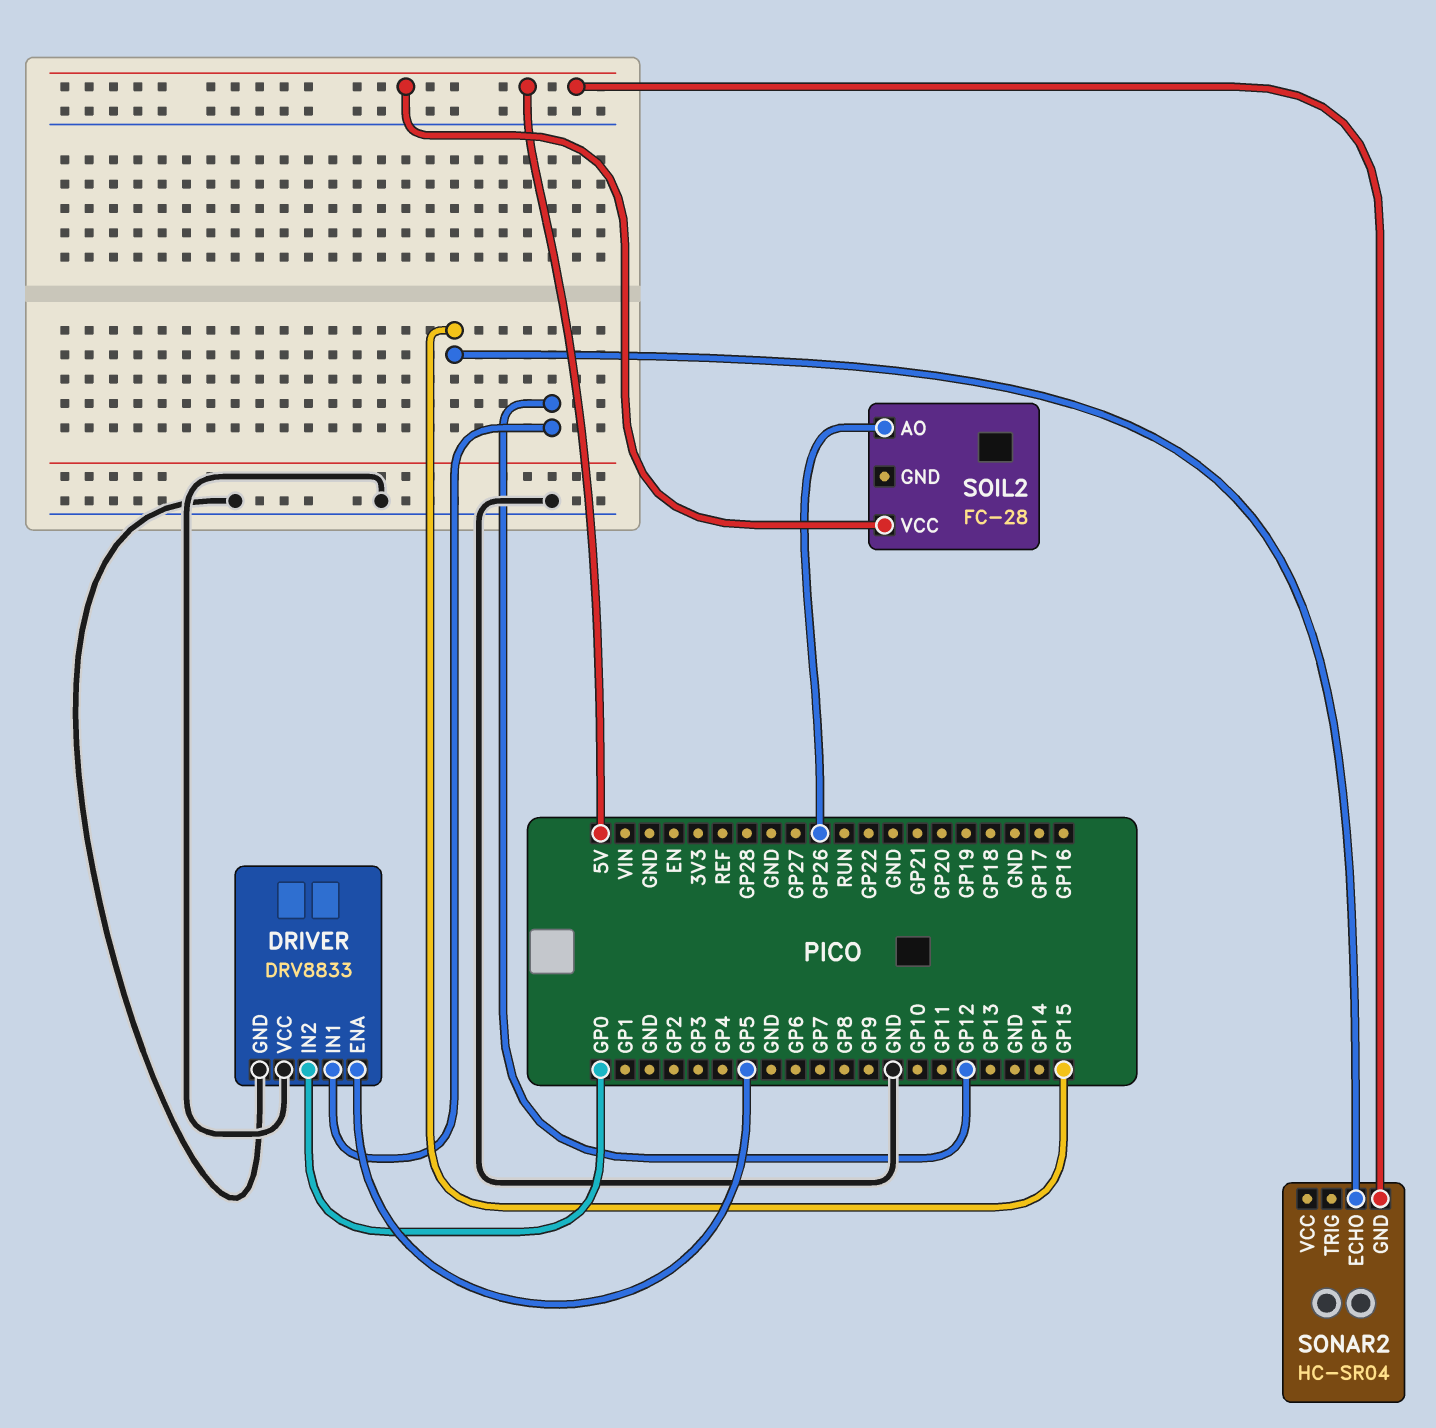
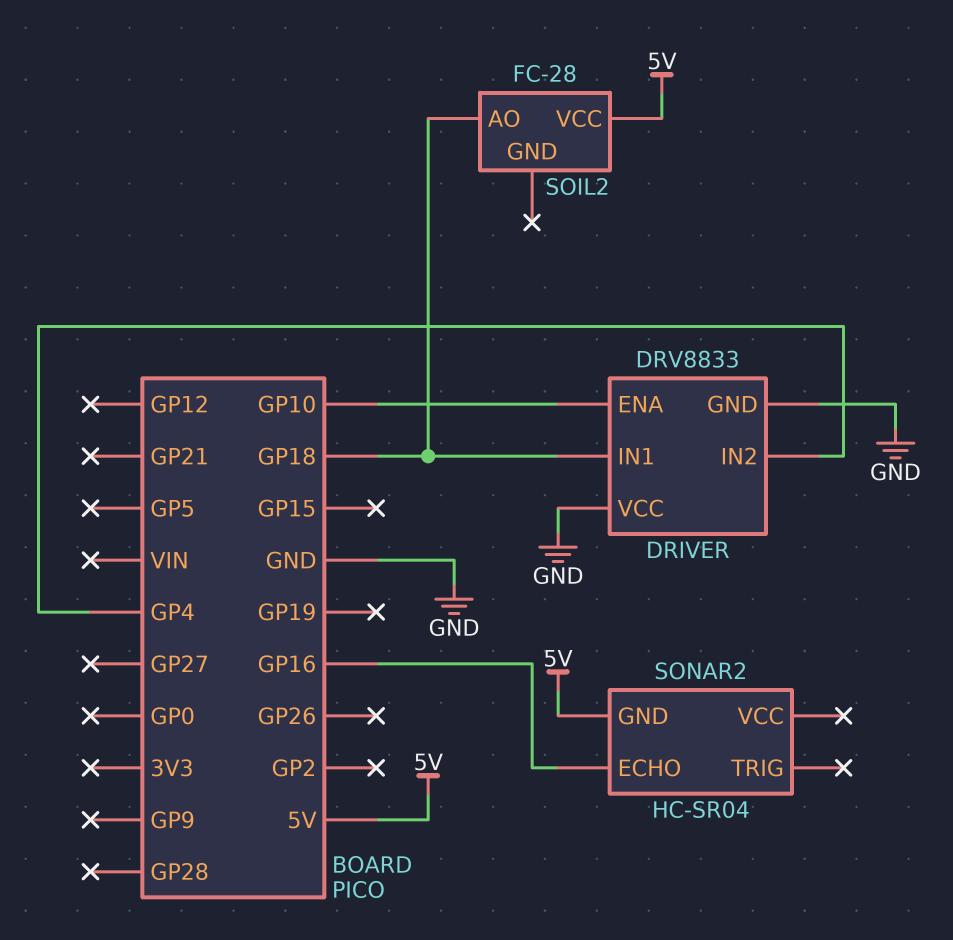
DRIVER pin ENA: GP5 -> GP10
DRIVER pin IN1: GP12 -> GP18
DRIVER pin IN2: GP0 -> GP4
SOIL2 pin AO: GP26 -> GP18
SONAR2 pin ECHO: GP15 -> GP16

